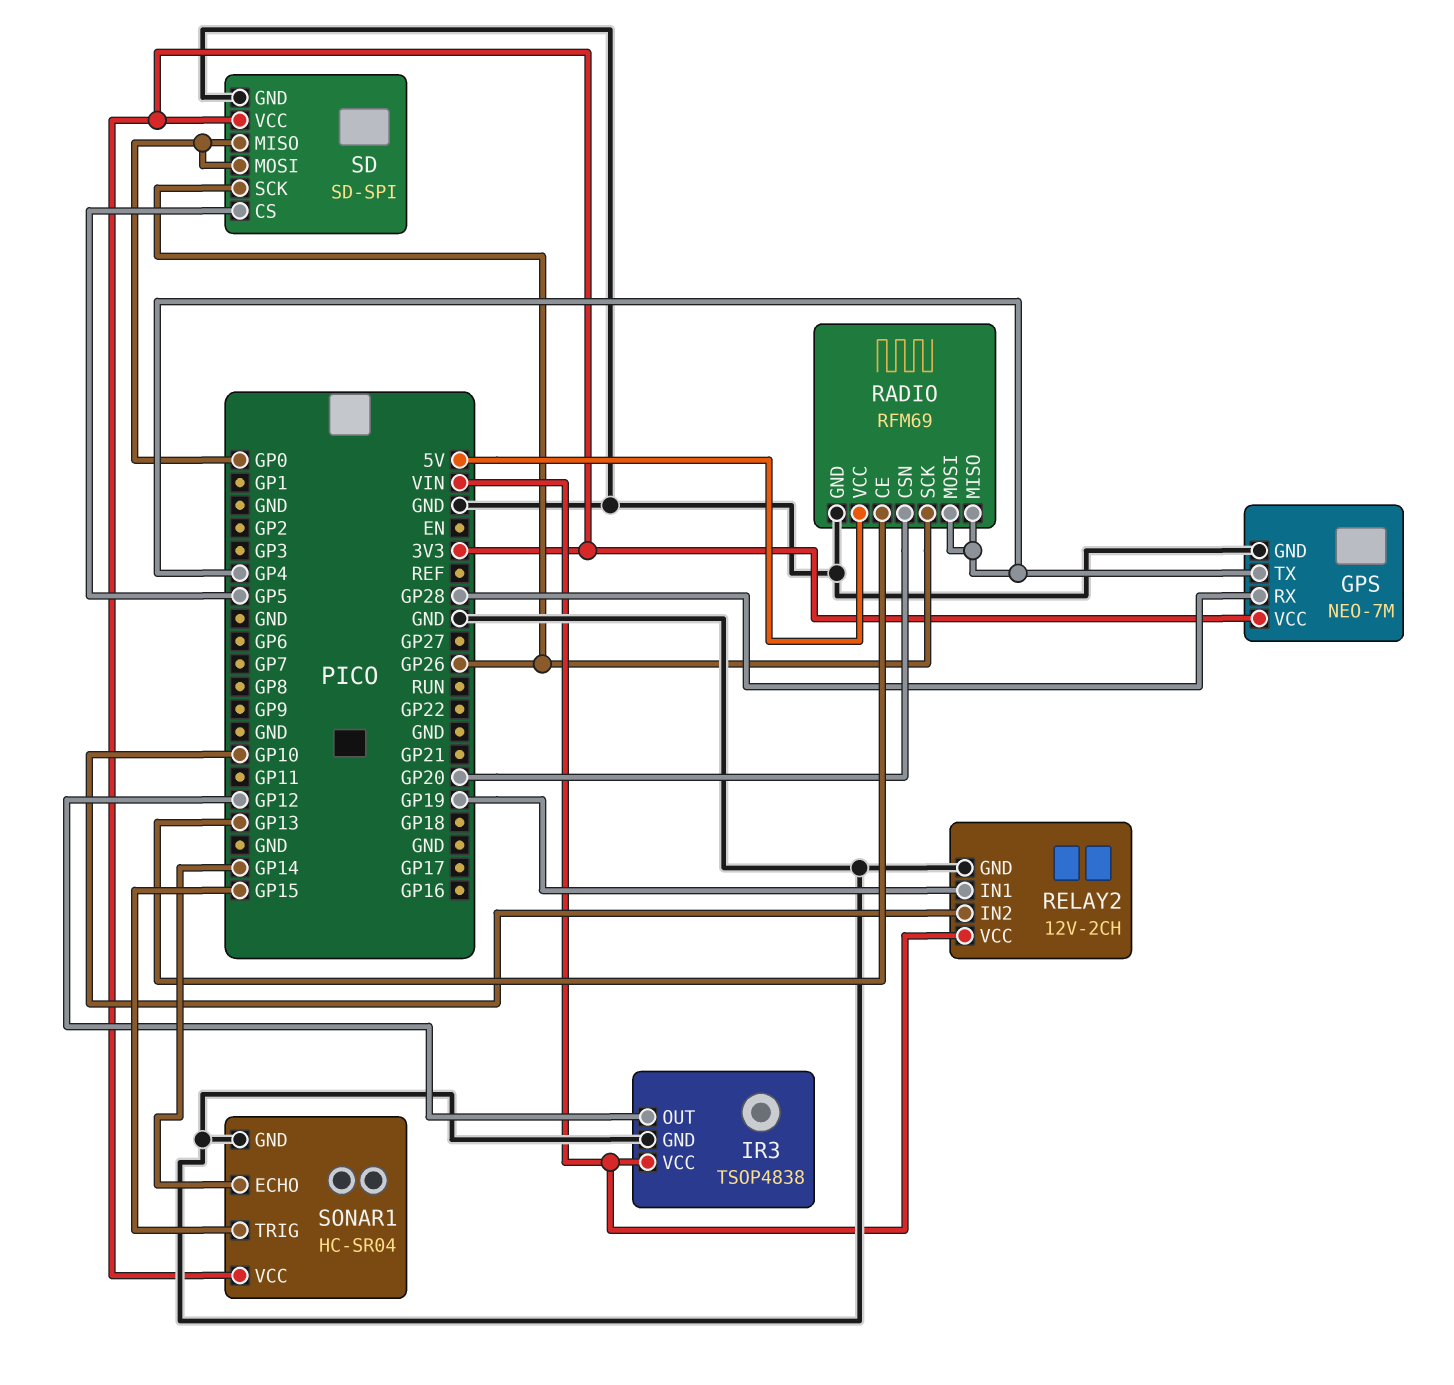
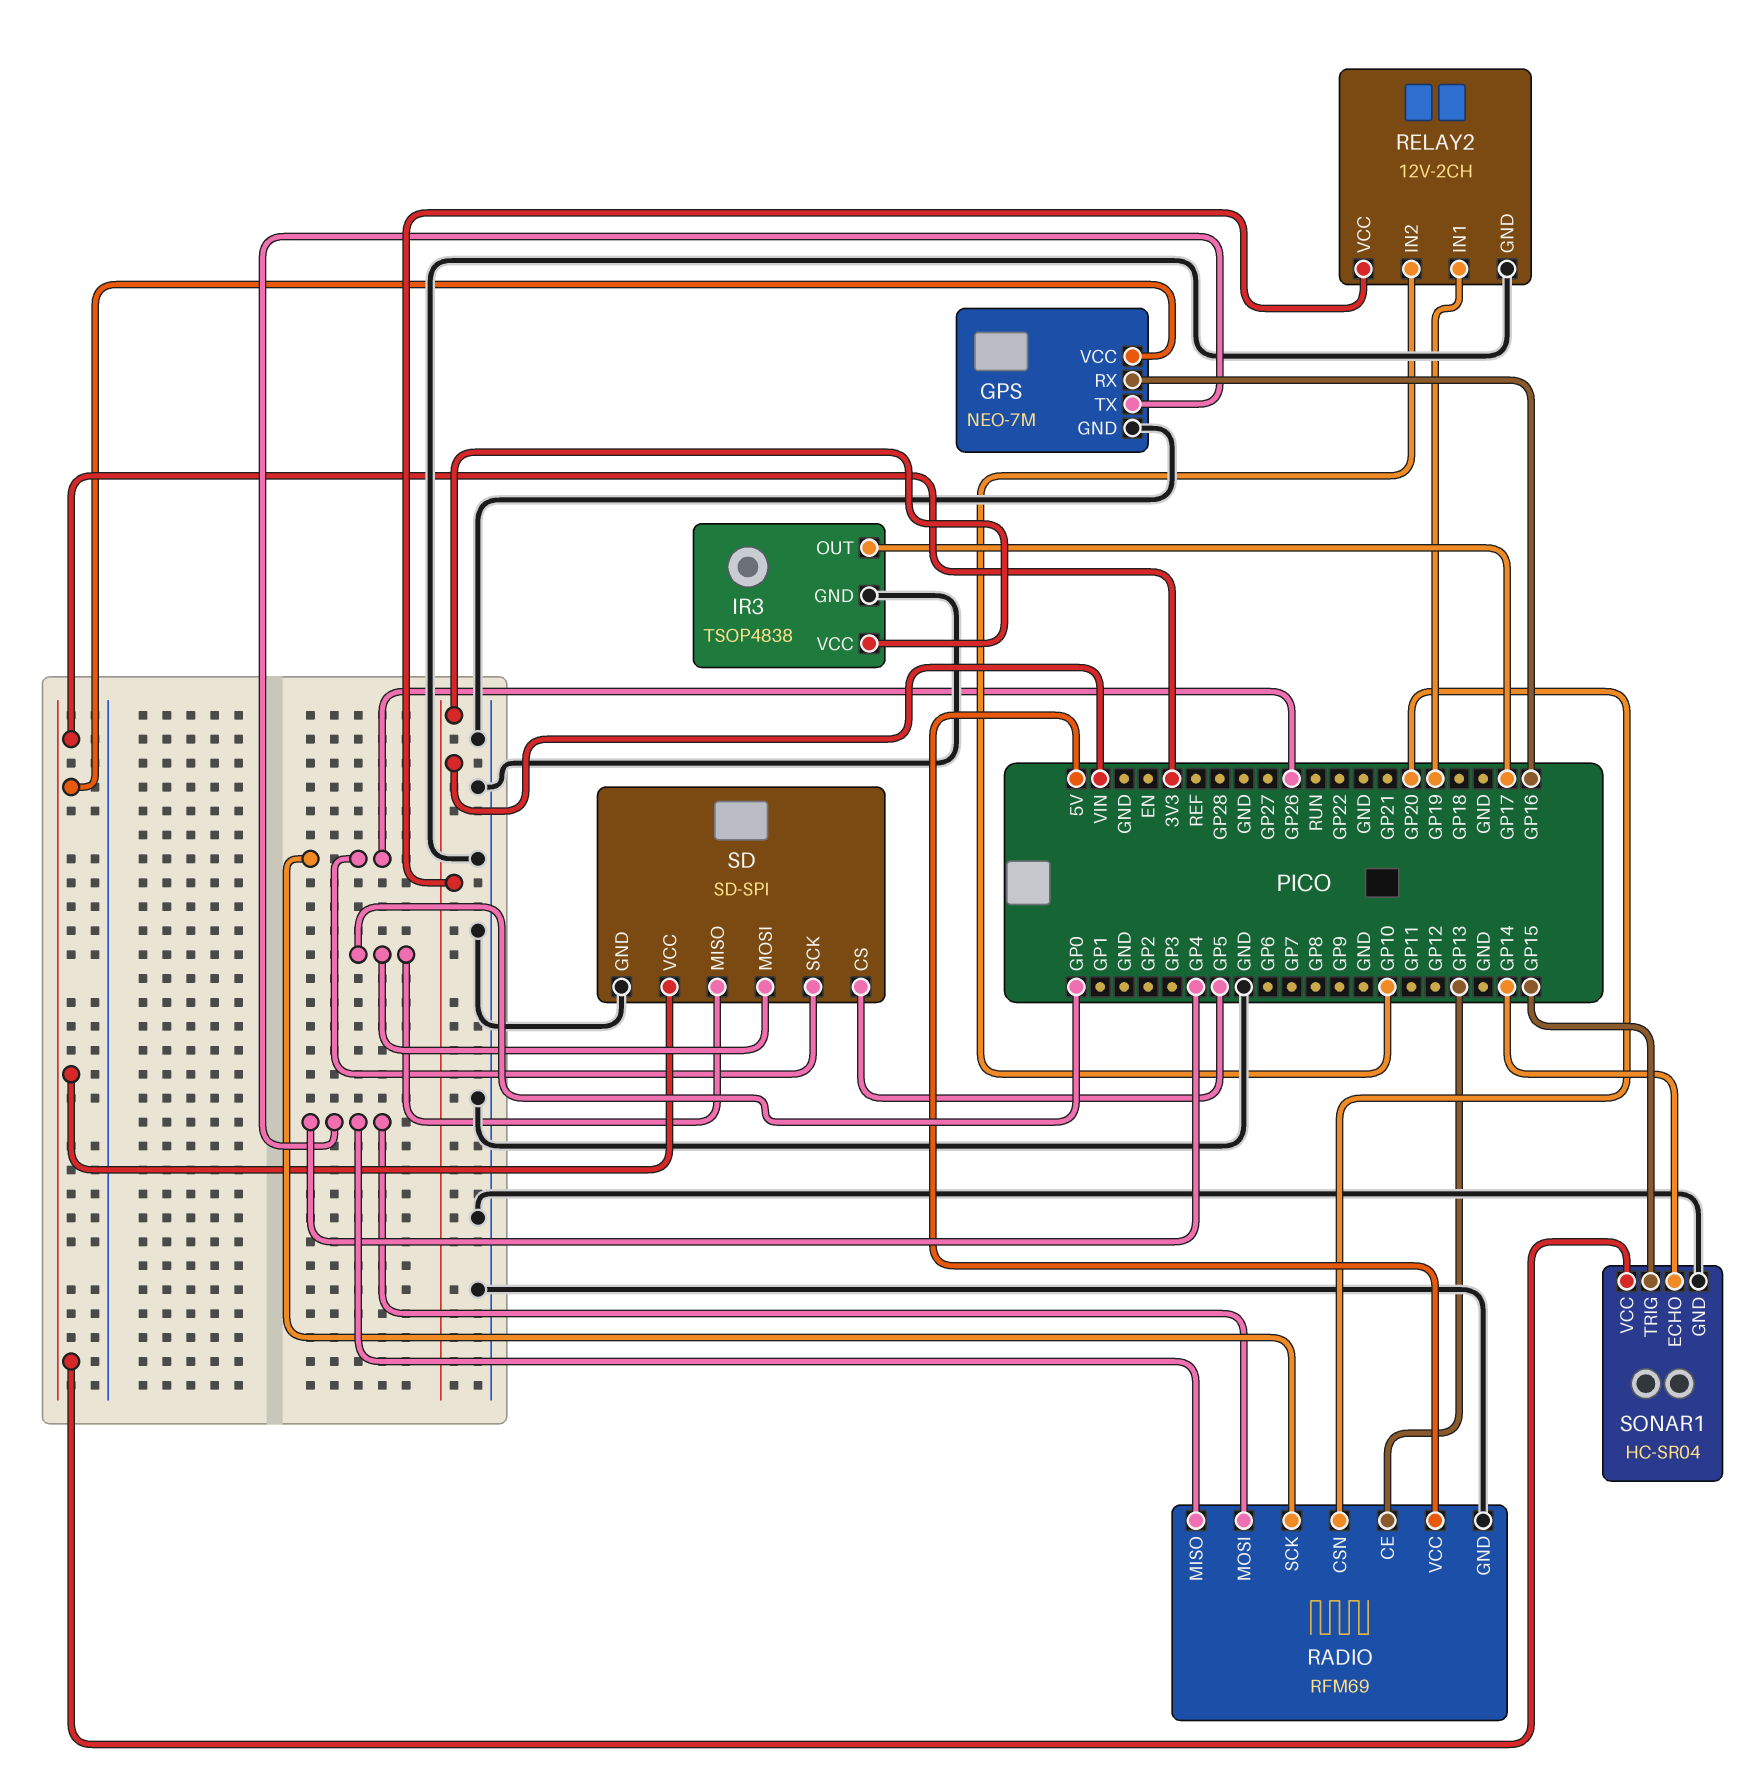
GPS pin RX: GP28 -> GP16
IR3 pin OUT: GP12 -> GP17

